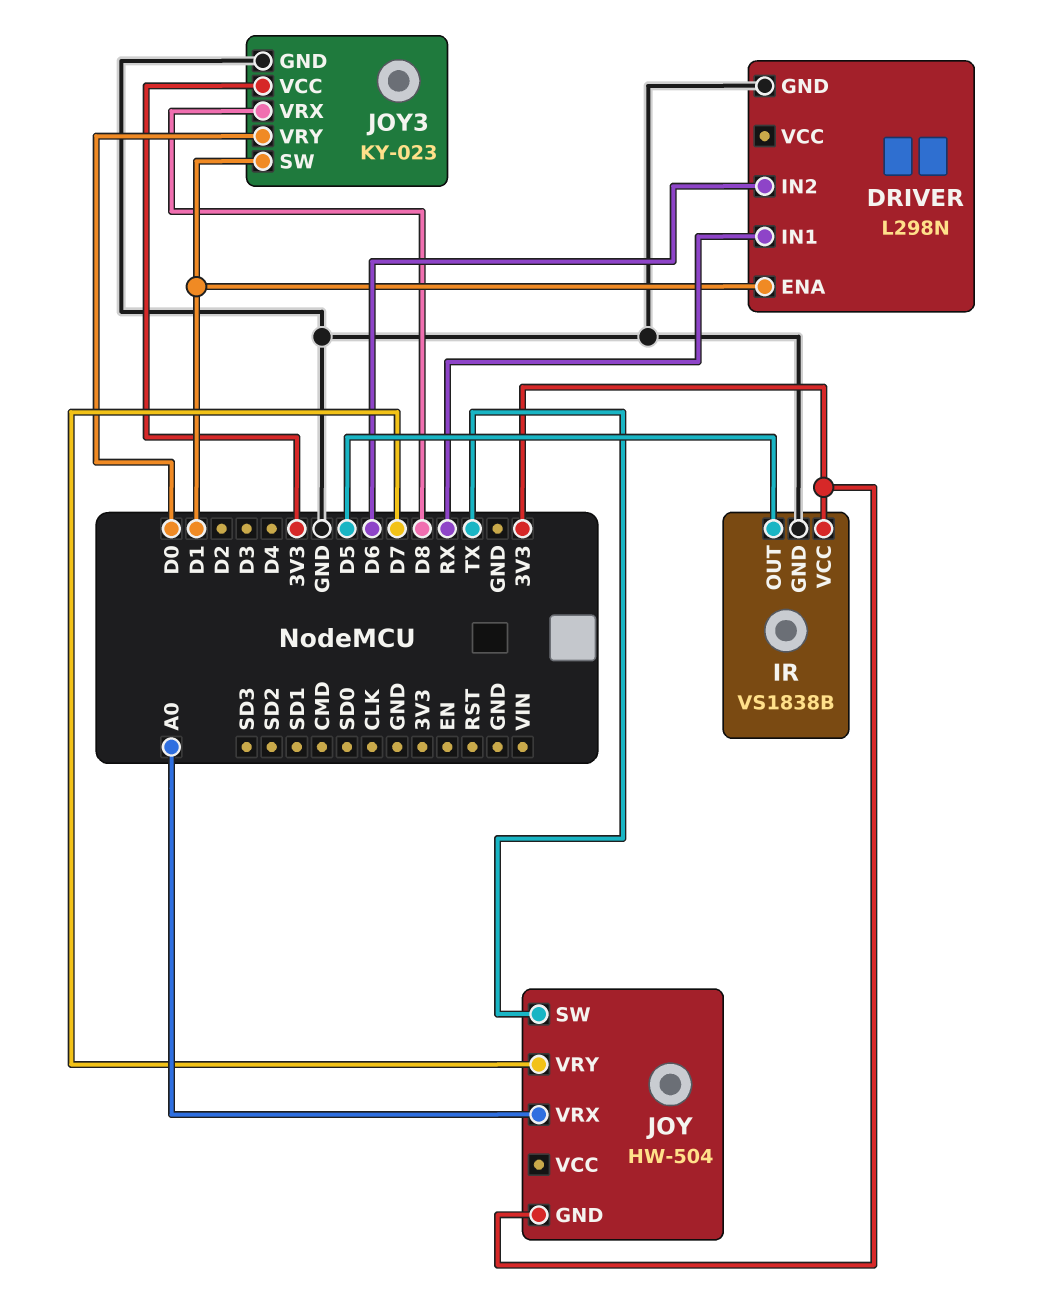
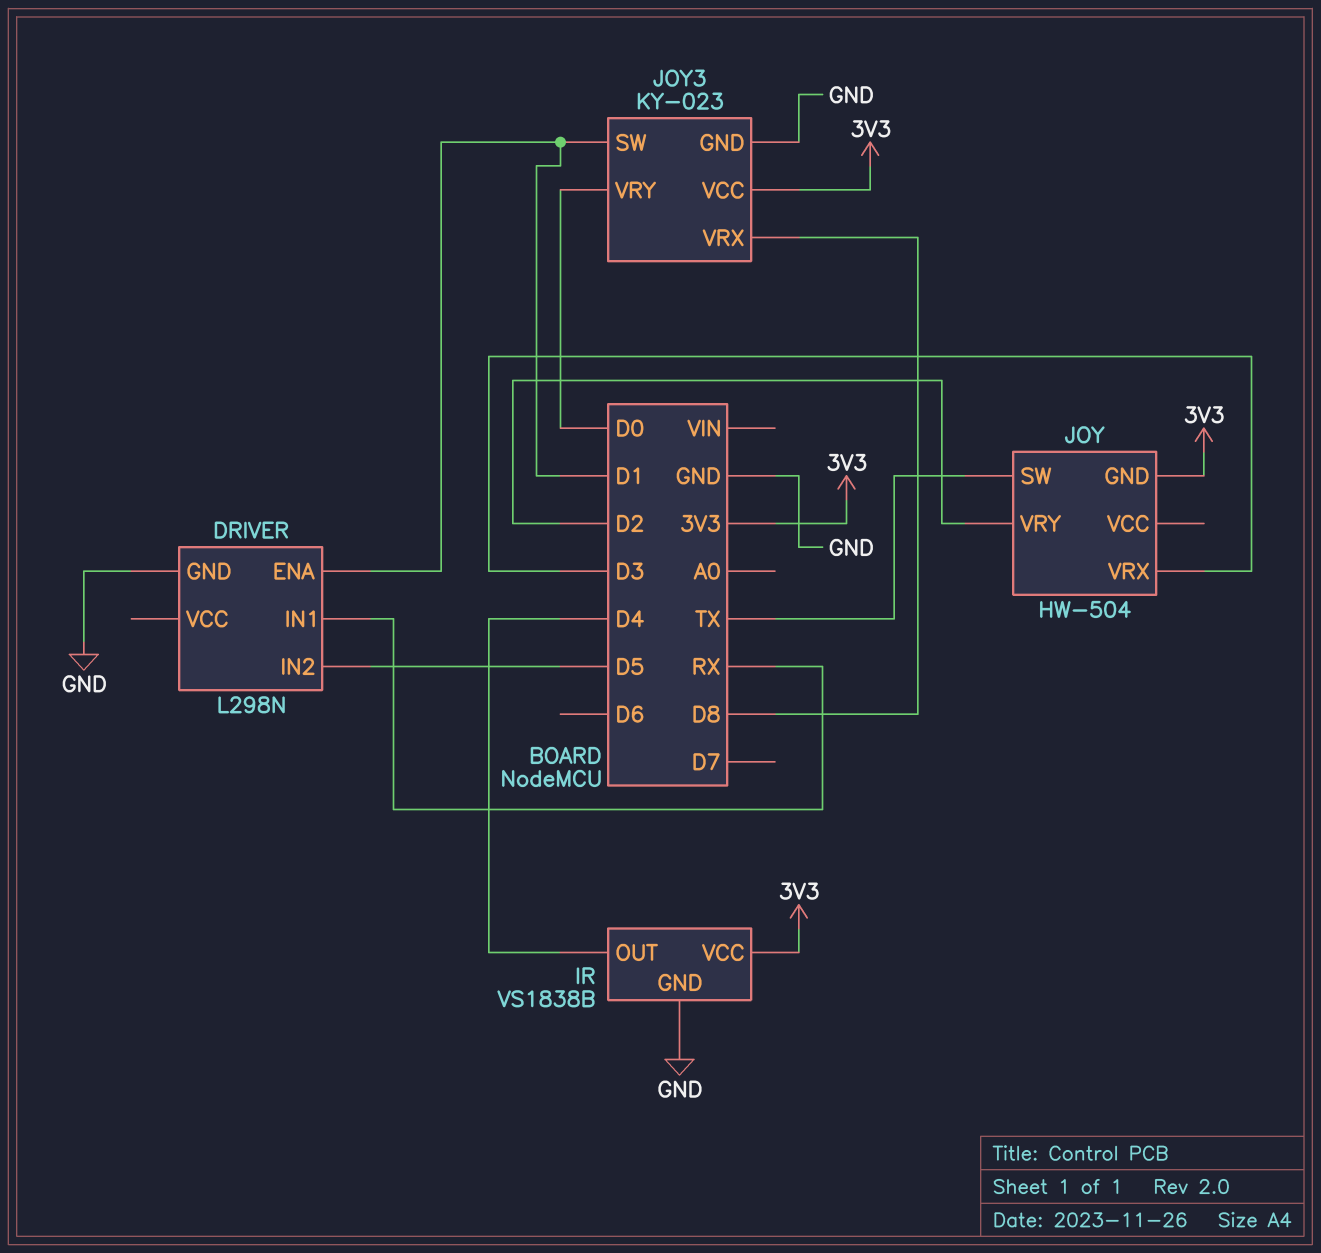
DRIVER pin IN2: D6 -> D5
IR pin OUT: D5 -> D4
JOY pin VRX: A0 -> D3
JOY pin VRY: D7 -> D2

